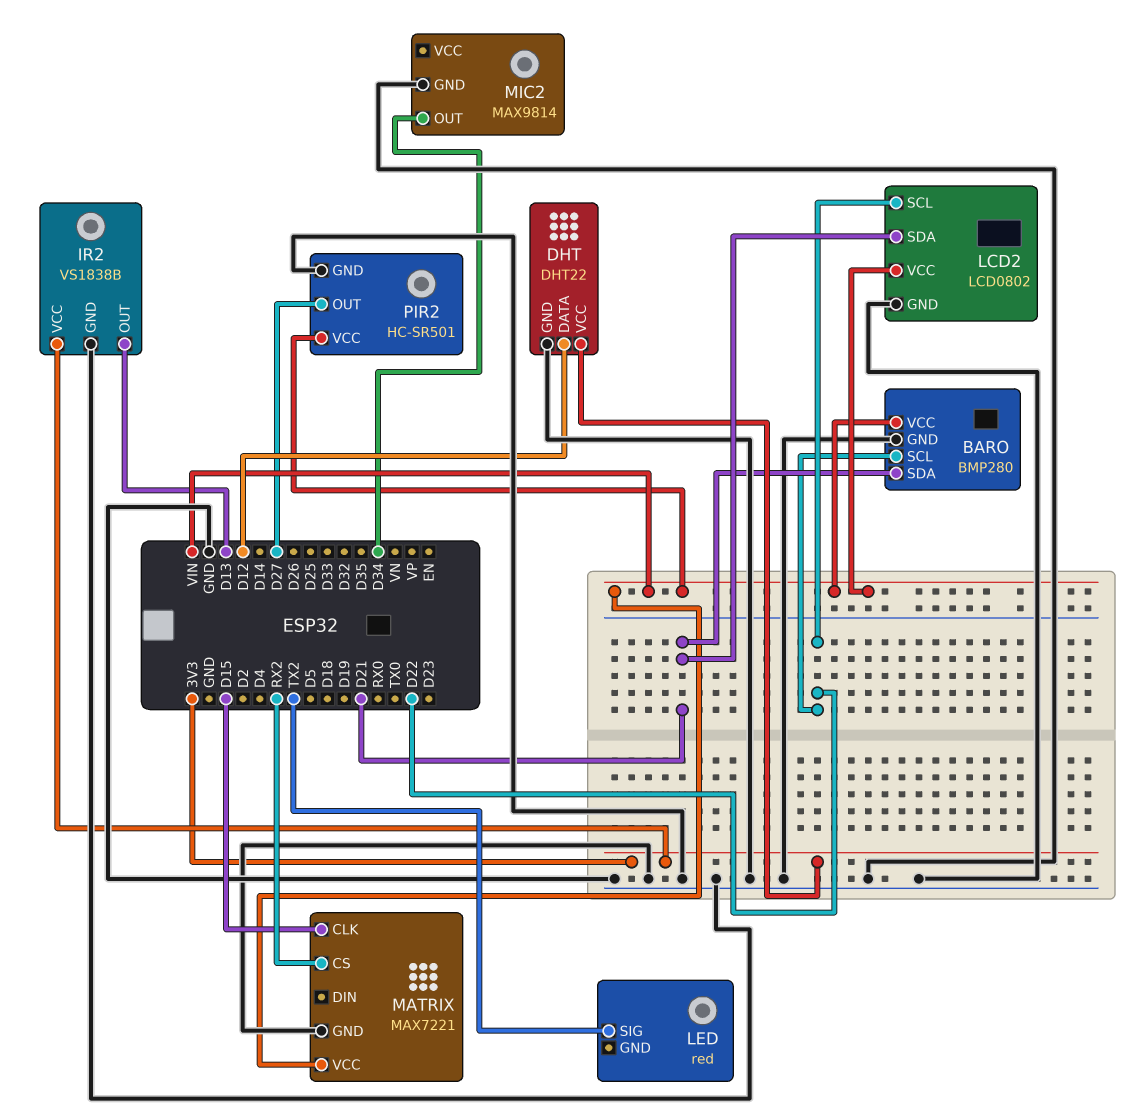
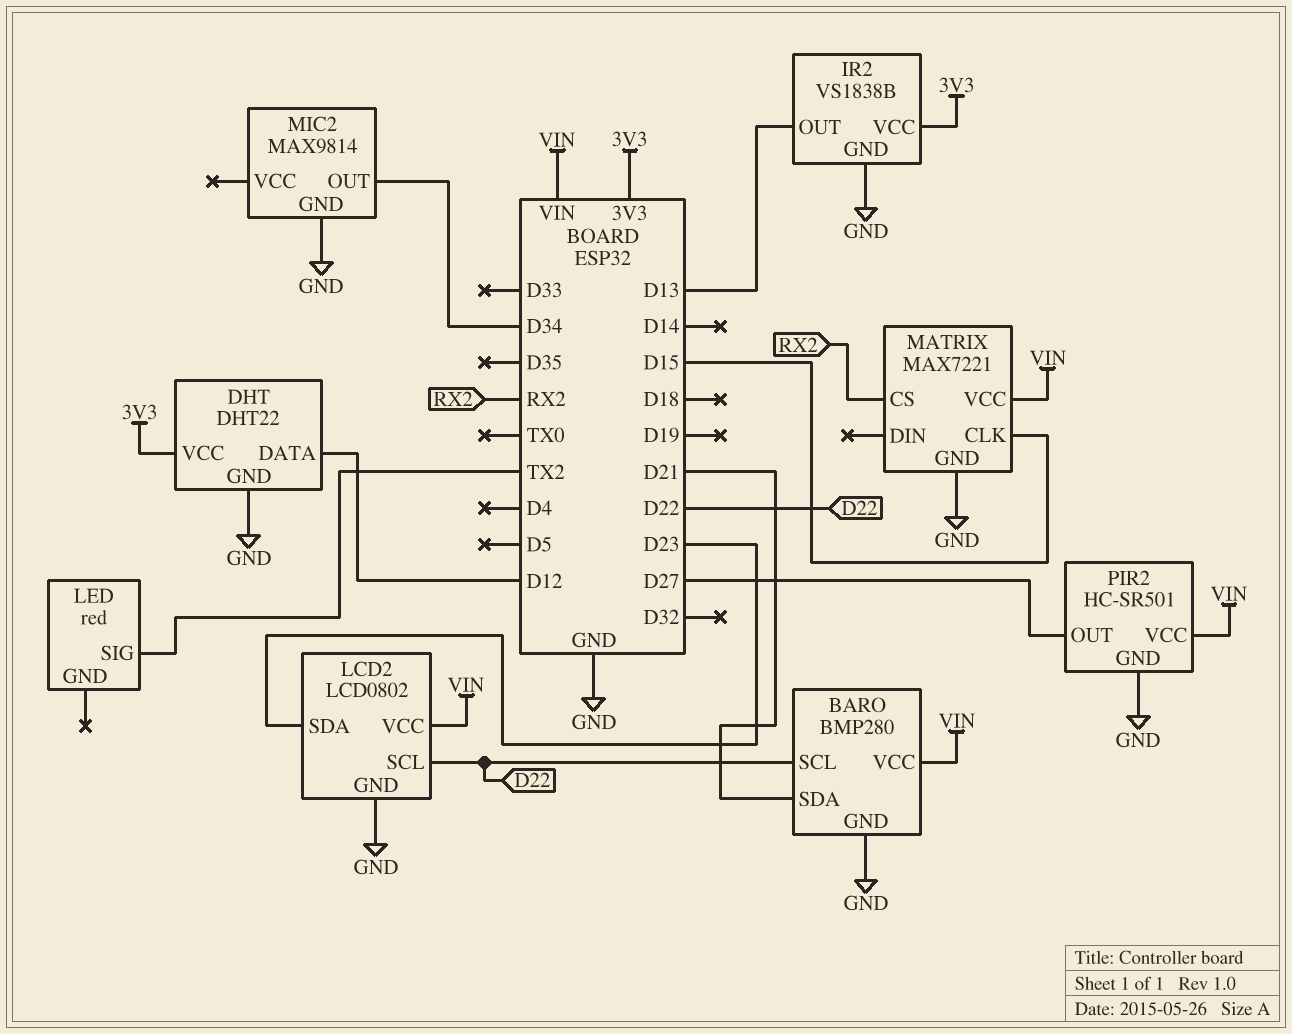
LCD2 pin SDA: D21 -> D23

